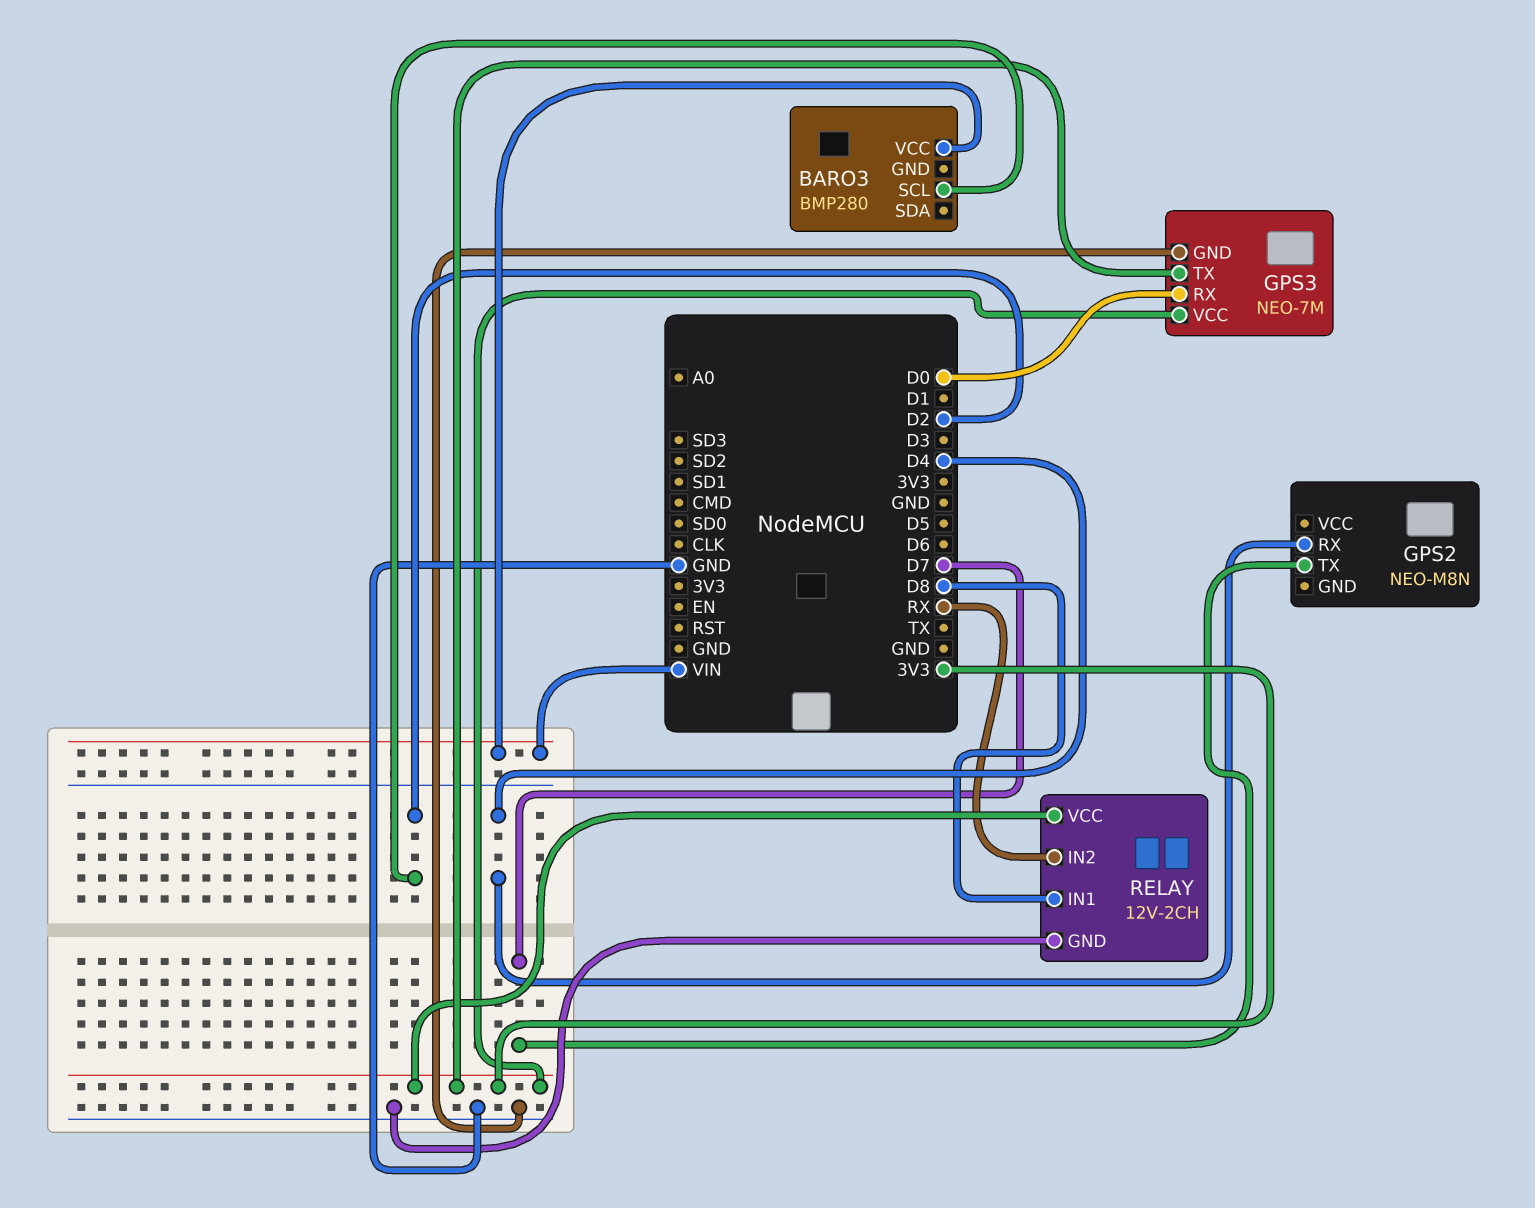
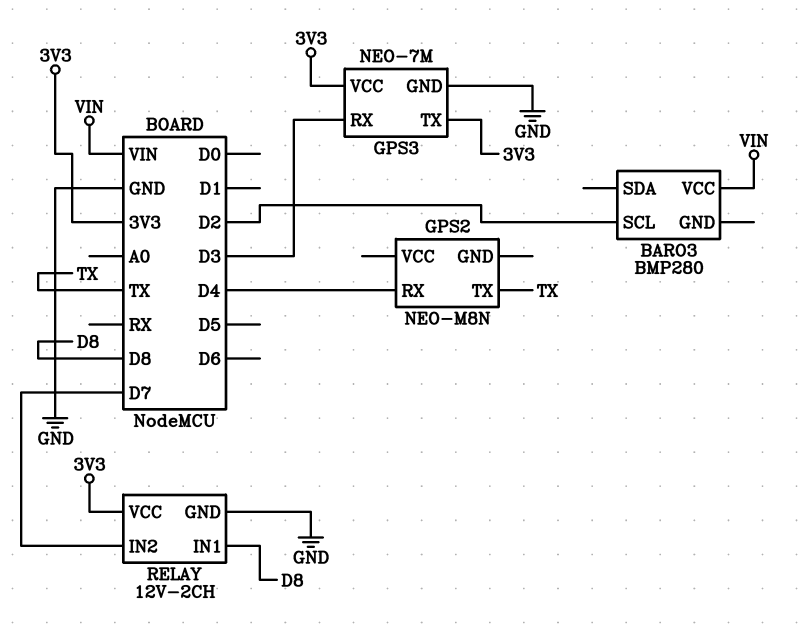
GPS2 pin TX: D7 -> TX
GPS3 pin RX: D0 -> D3
RELAY pin IN2: RX -> D7

